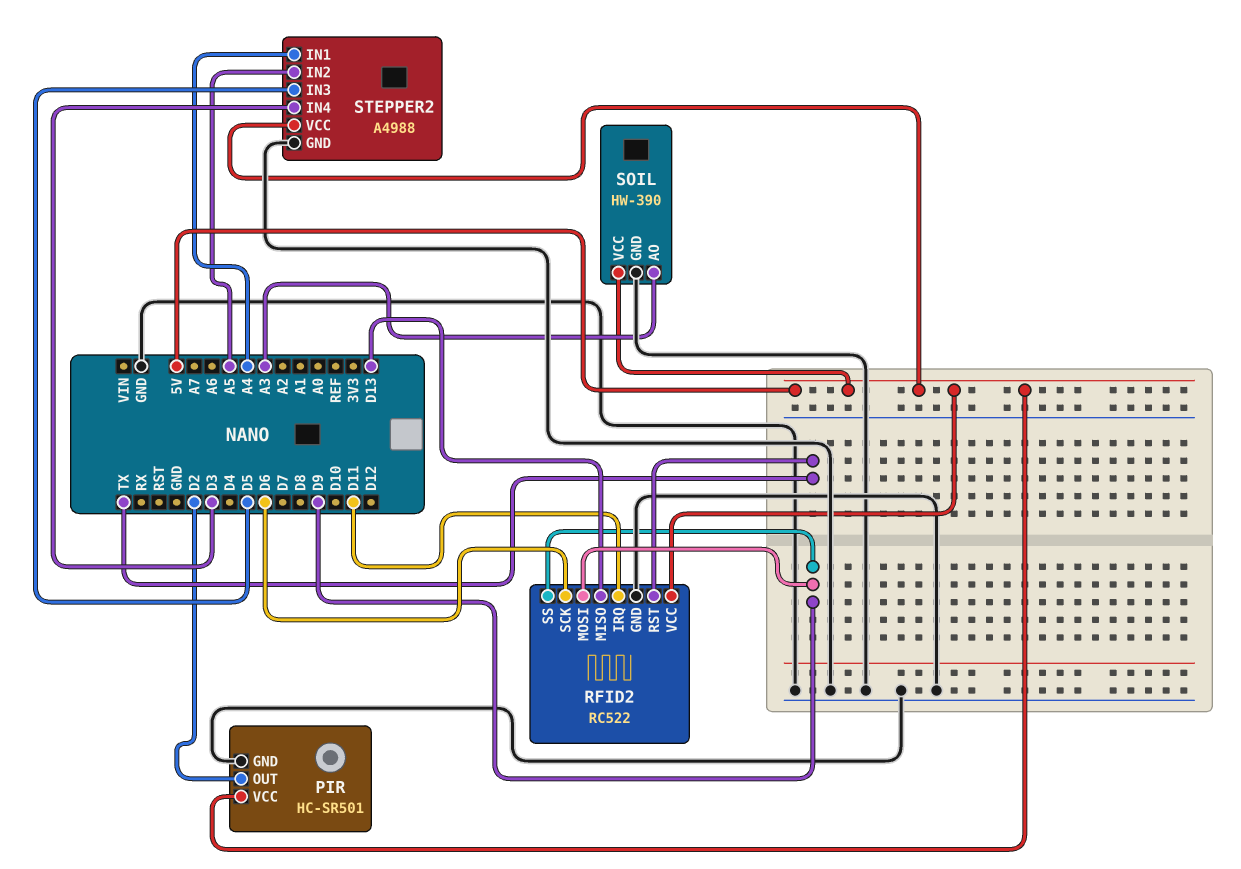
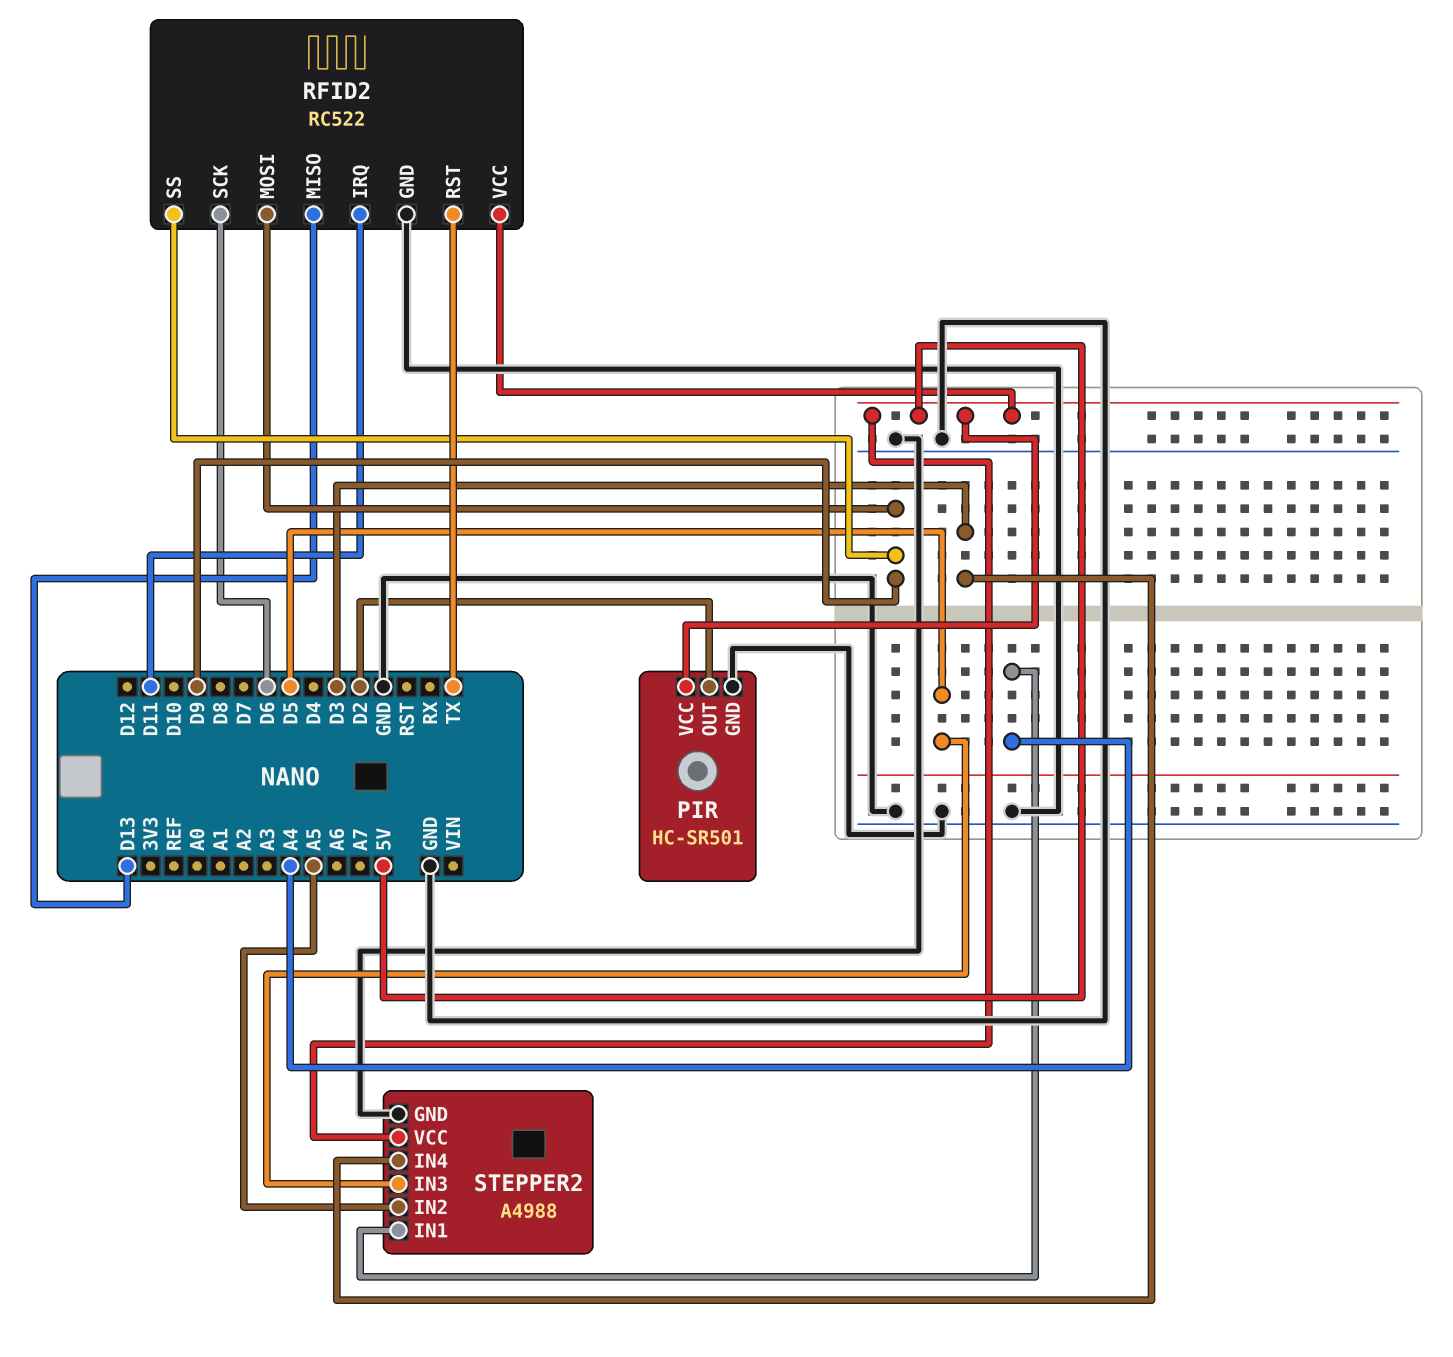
SOIL: HW-390 -> none
SOIL pin AO: A3 -> none
SOIL pin GND: GND -> none
SOIL pin VCC: 5V -> none

